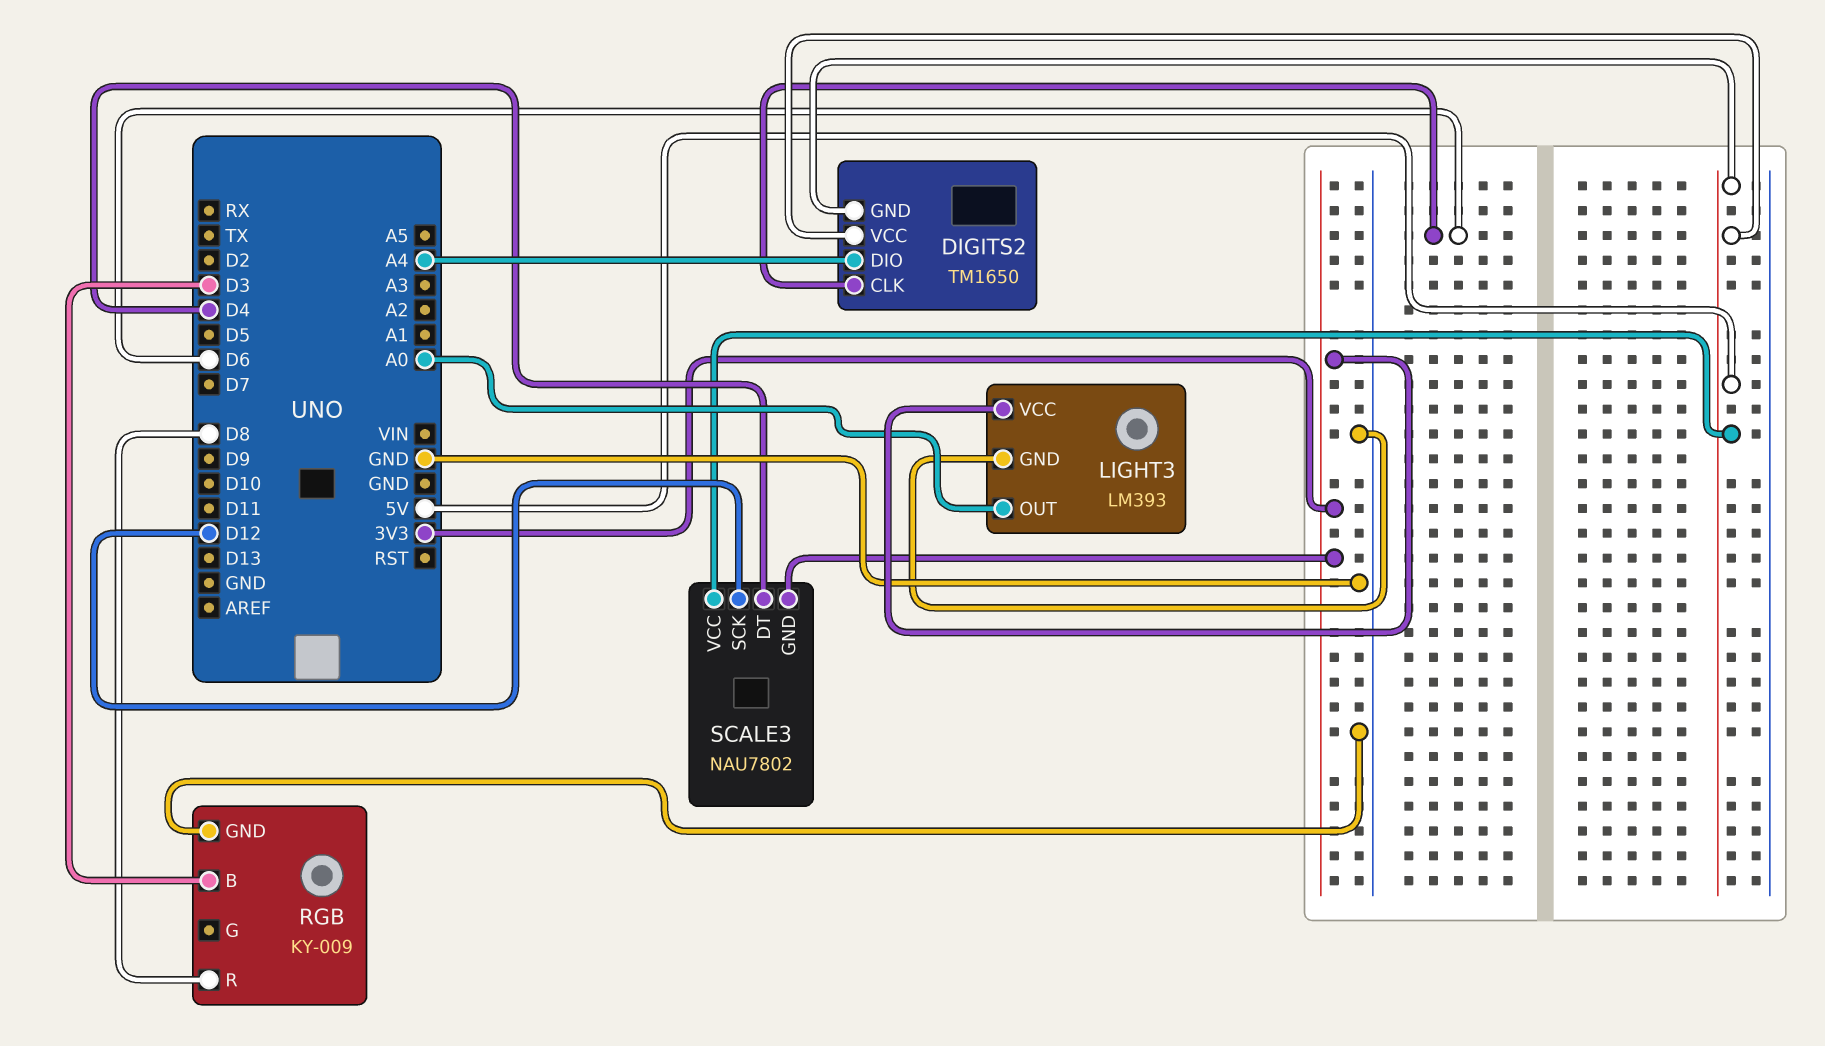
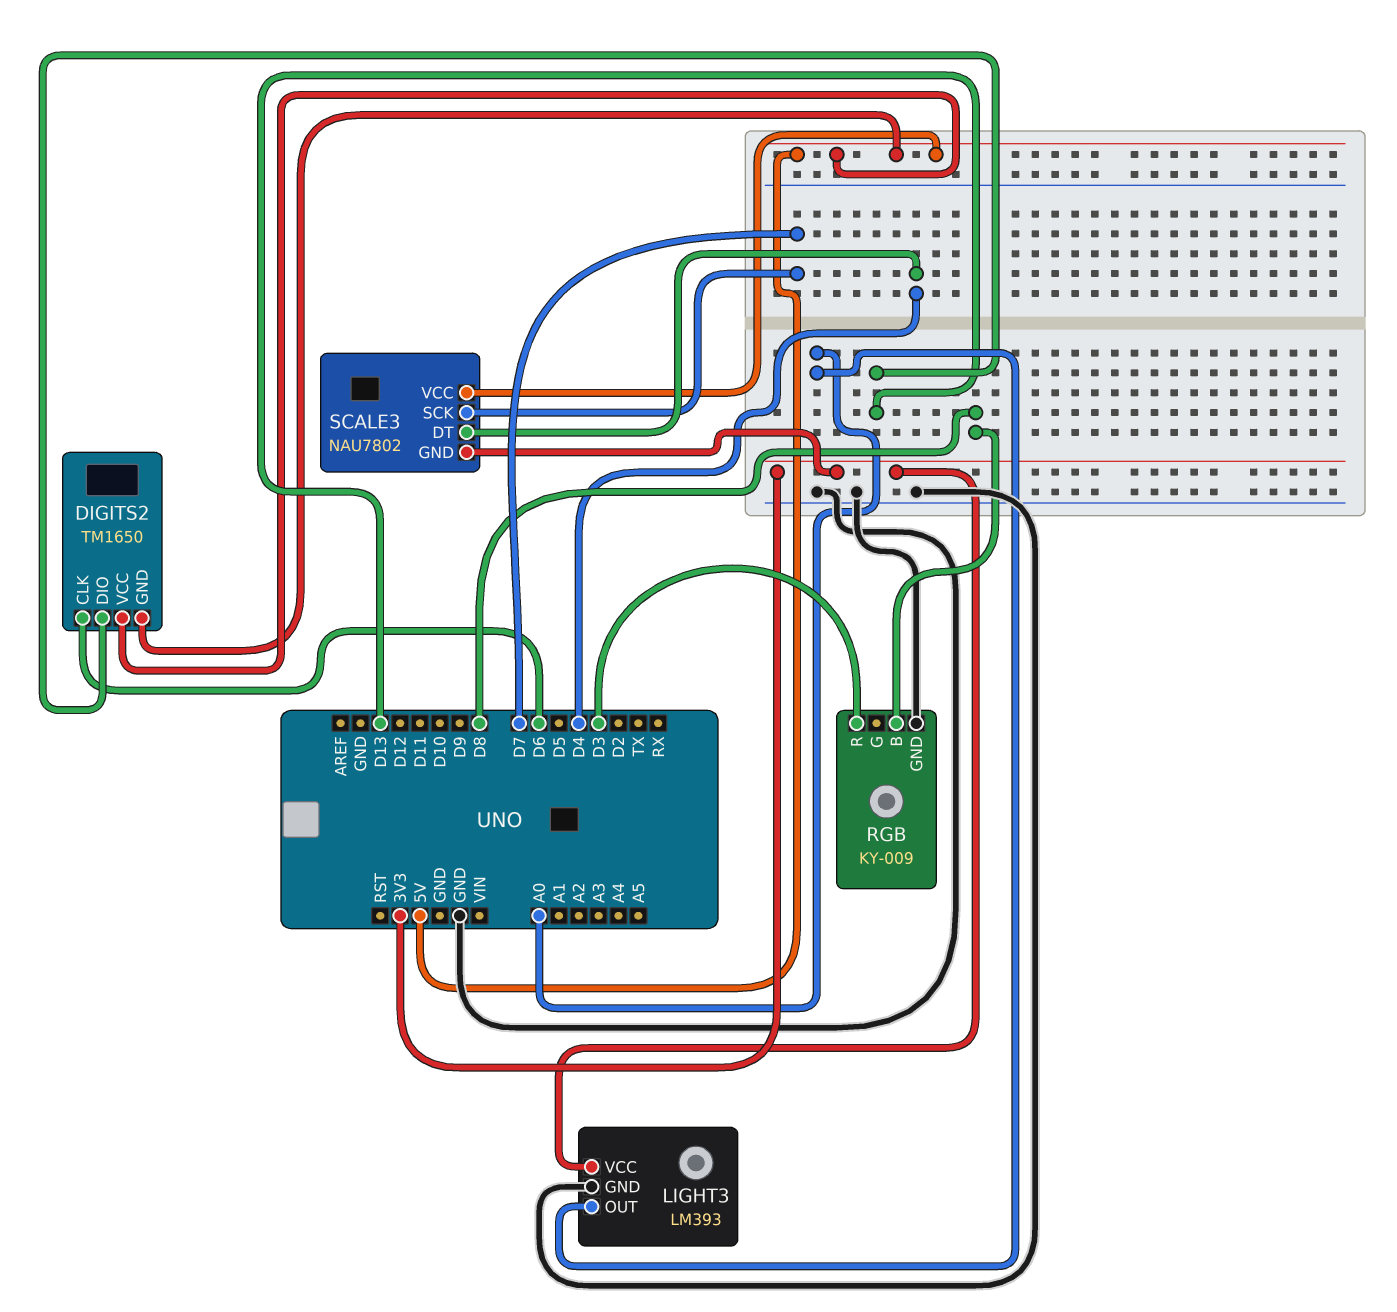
DIGITS2 pin DIO: A4 -> D13
RGB pin B: D3 -> D8
RGB pin R: D8 -> D3
SCALE3 pin SCK: D12 -> D7

